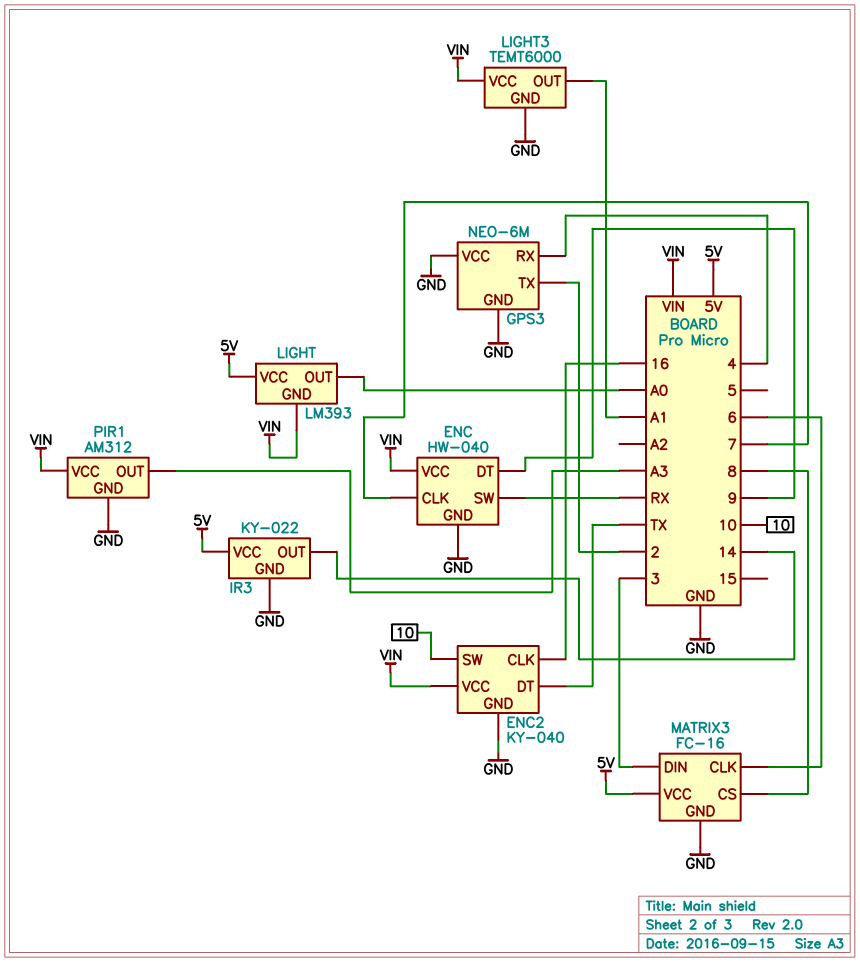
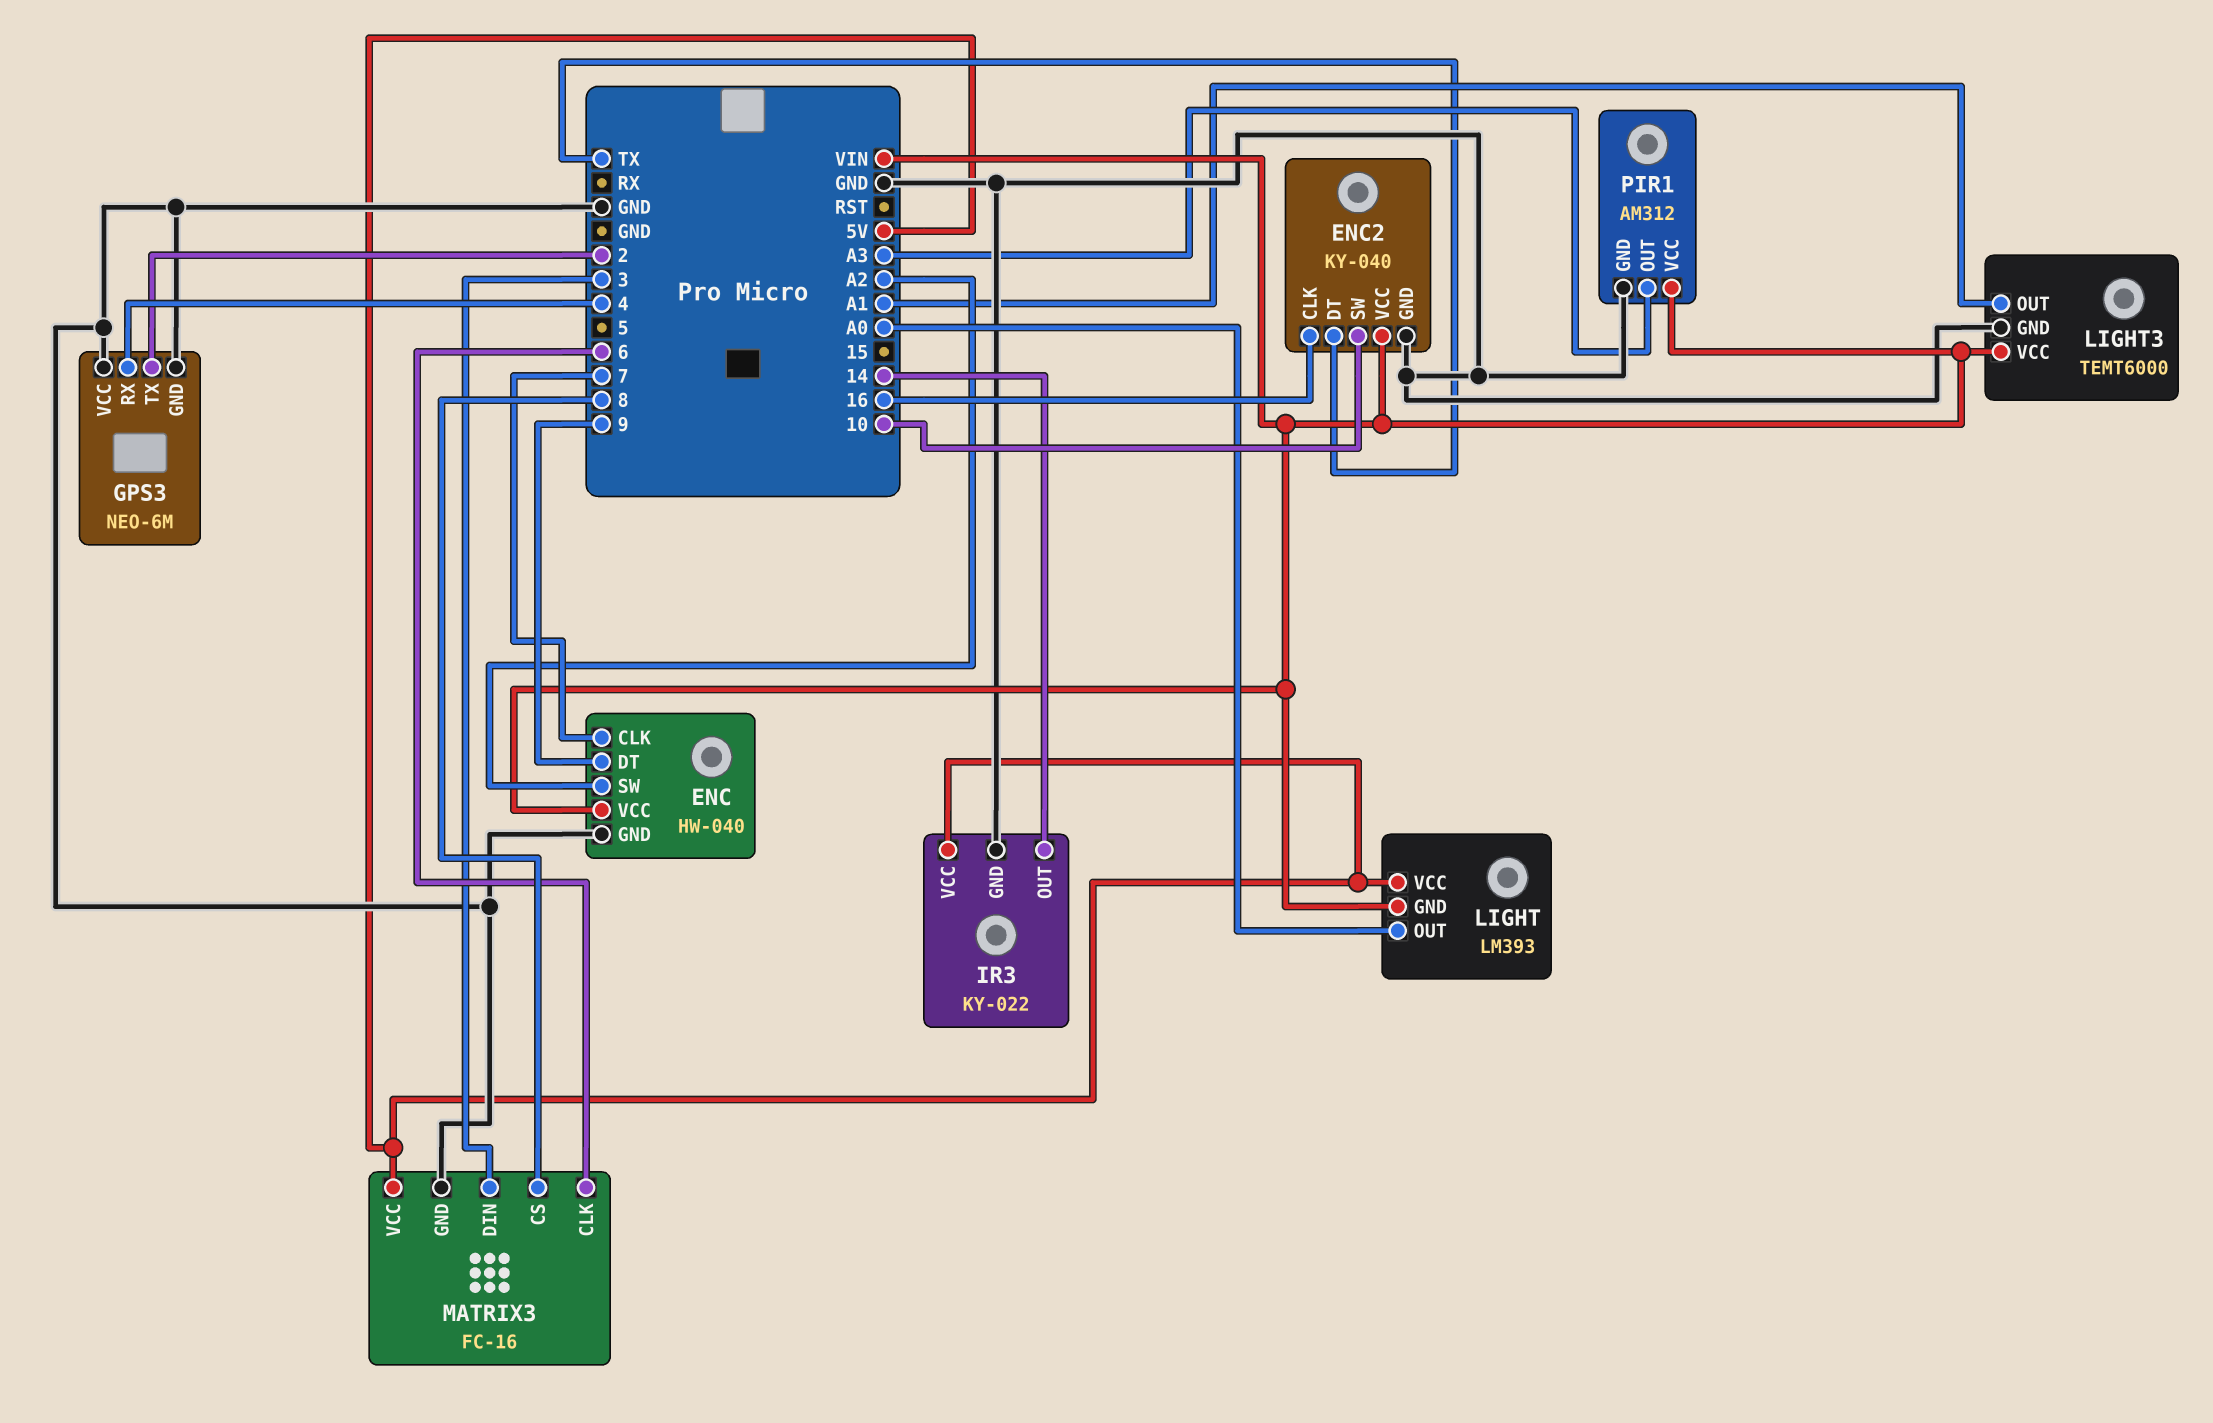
ENC pin SW: RX -> A2

